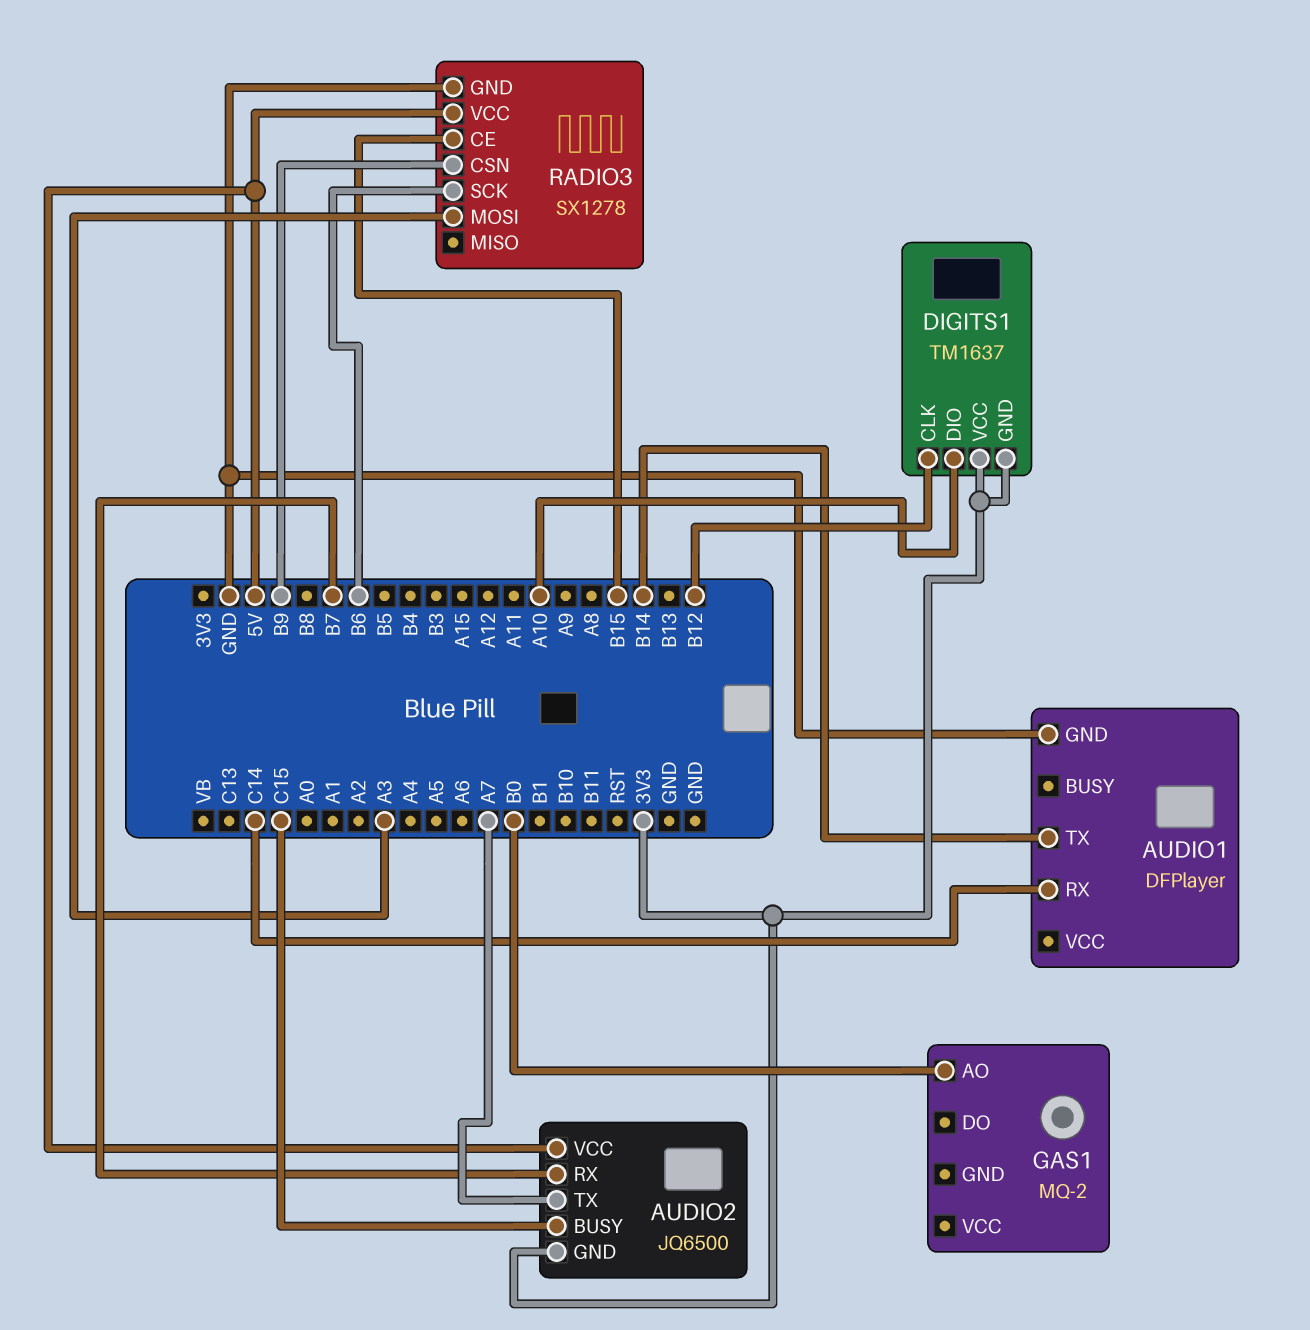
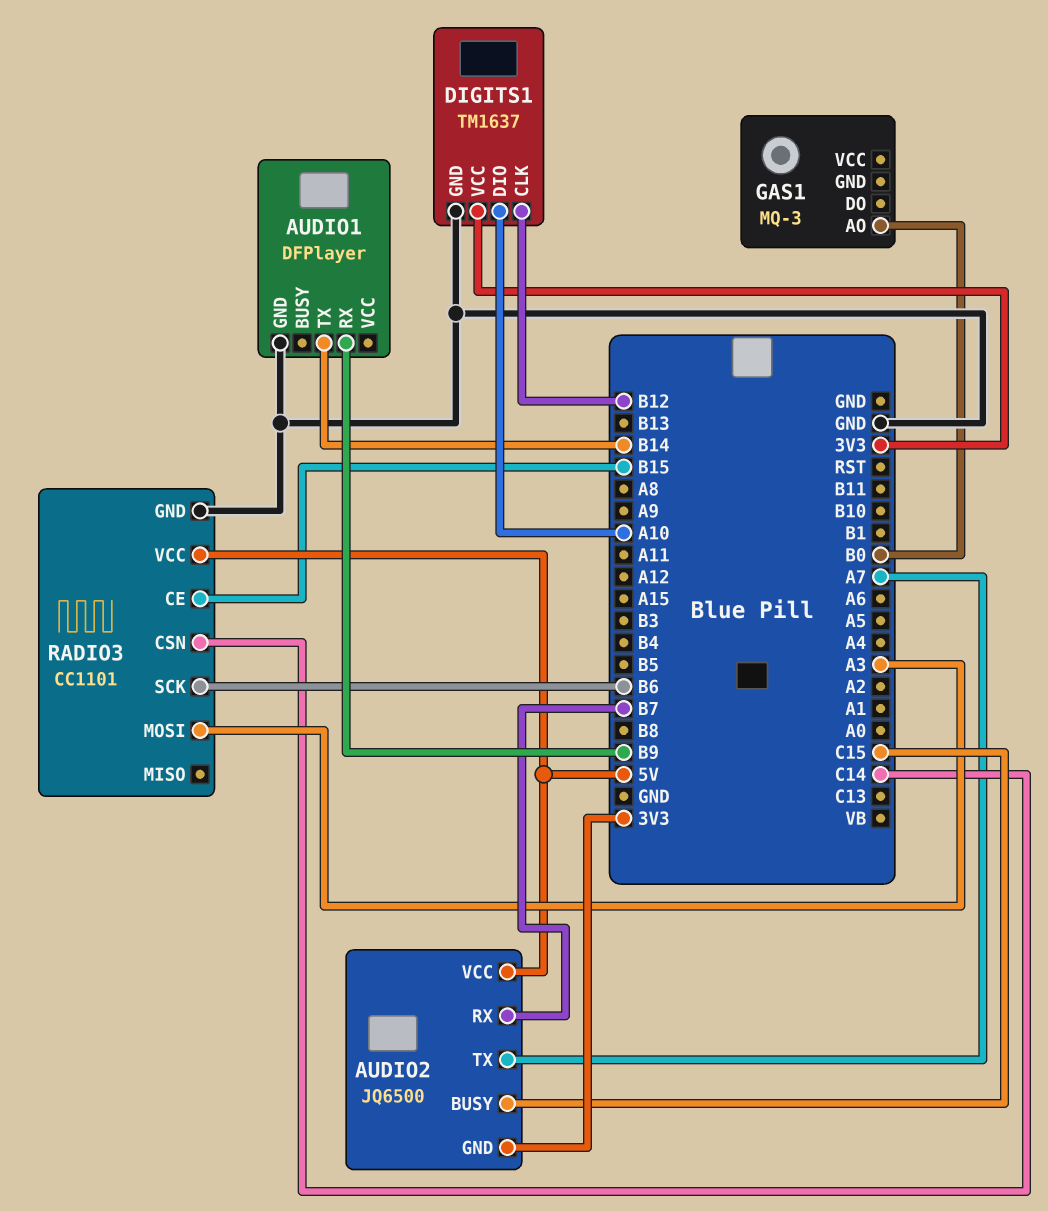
AUDIO1 pin RX: C14 -> B9
DIGITS1 pin GND: 3V3 -> GND
GAS1: MQ-2 -> MQ-3
RADIO3: SX1278 -> CC1101
RADIO3 pin CSN: B9 -> C14

